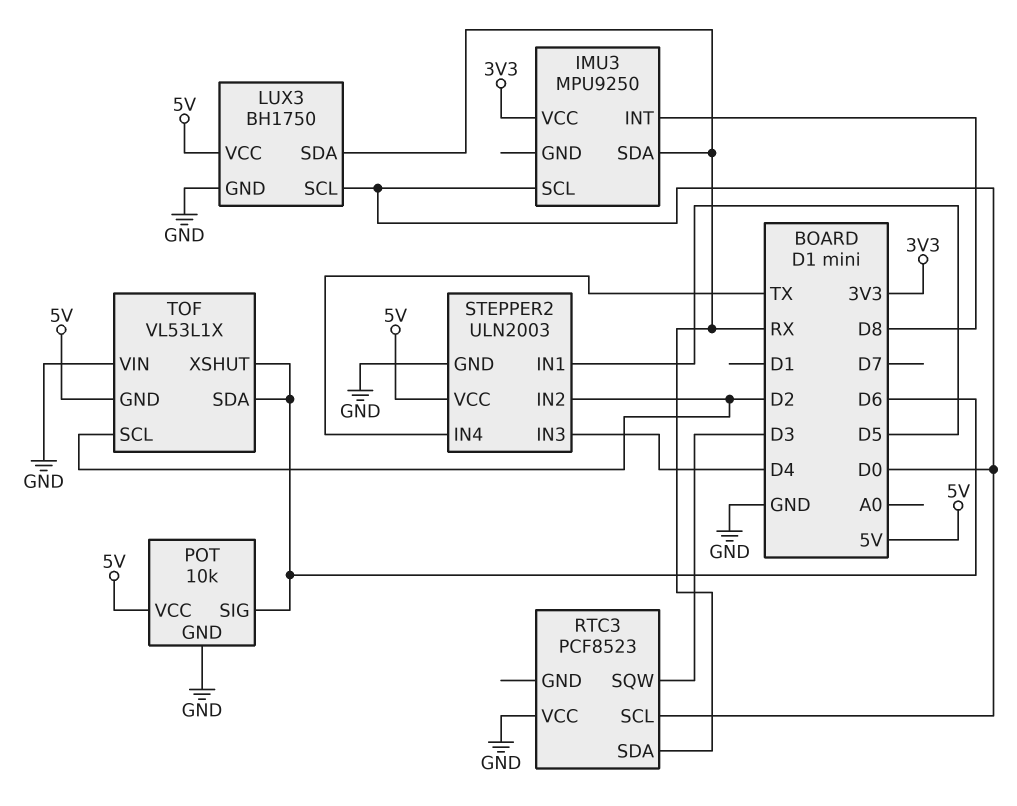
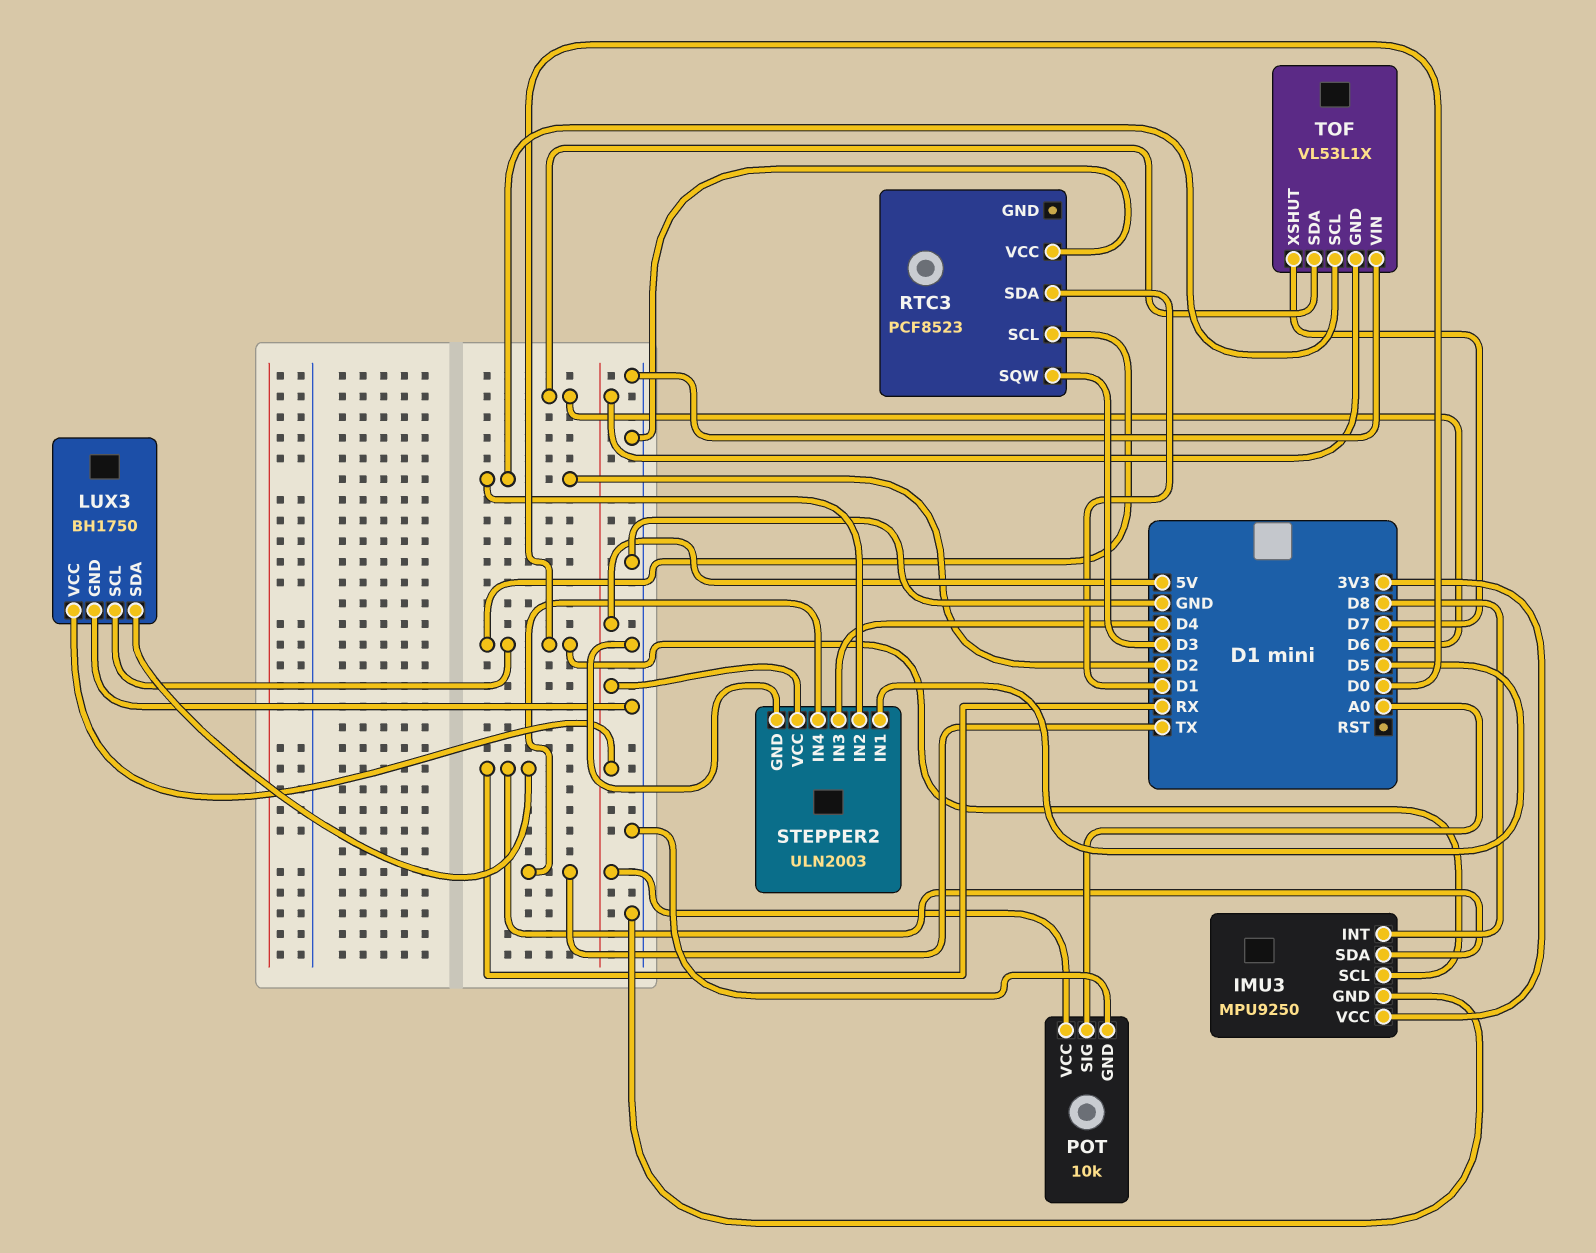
IMU3 pin GND: none -> GND
POT pin SIG: D6 -> A0
RTC3 pin SDA: RX -> D1
TOF pin XSHUT: D6 -> D7

